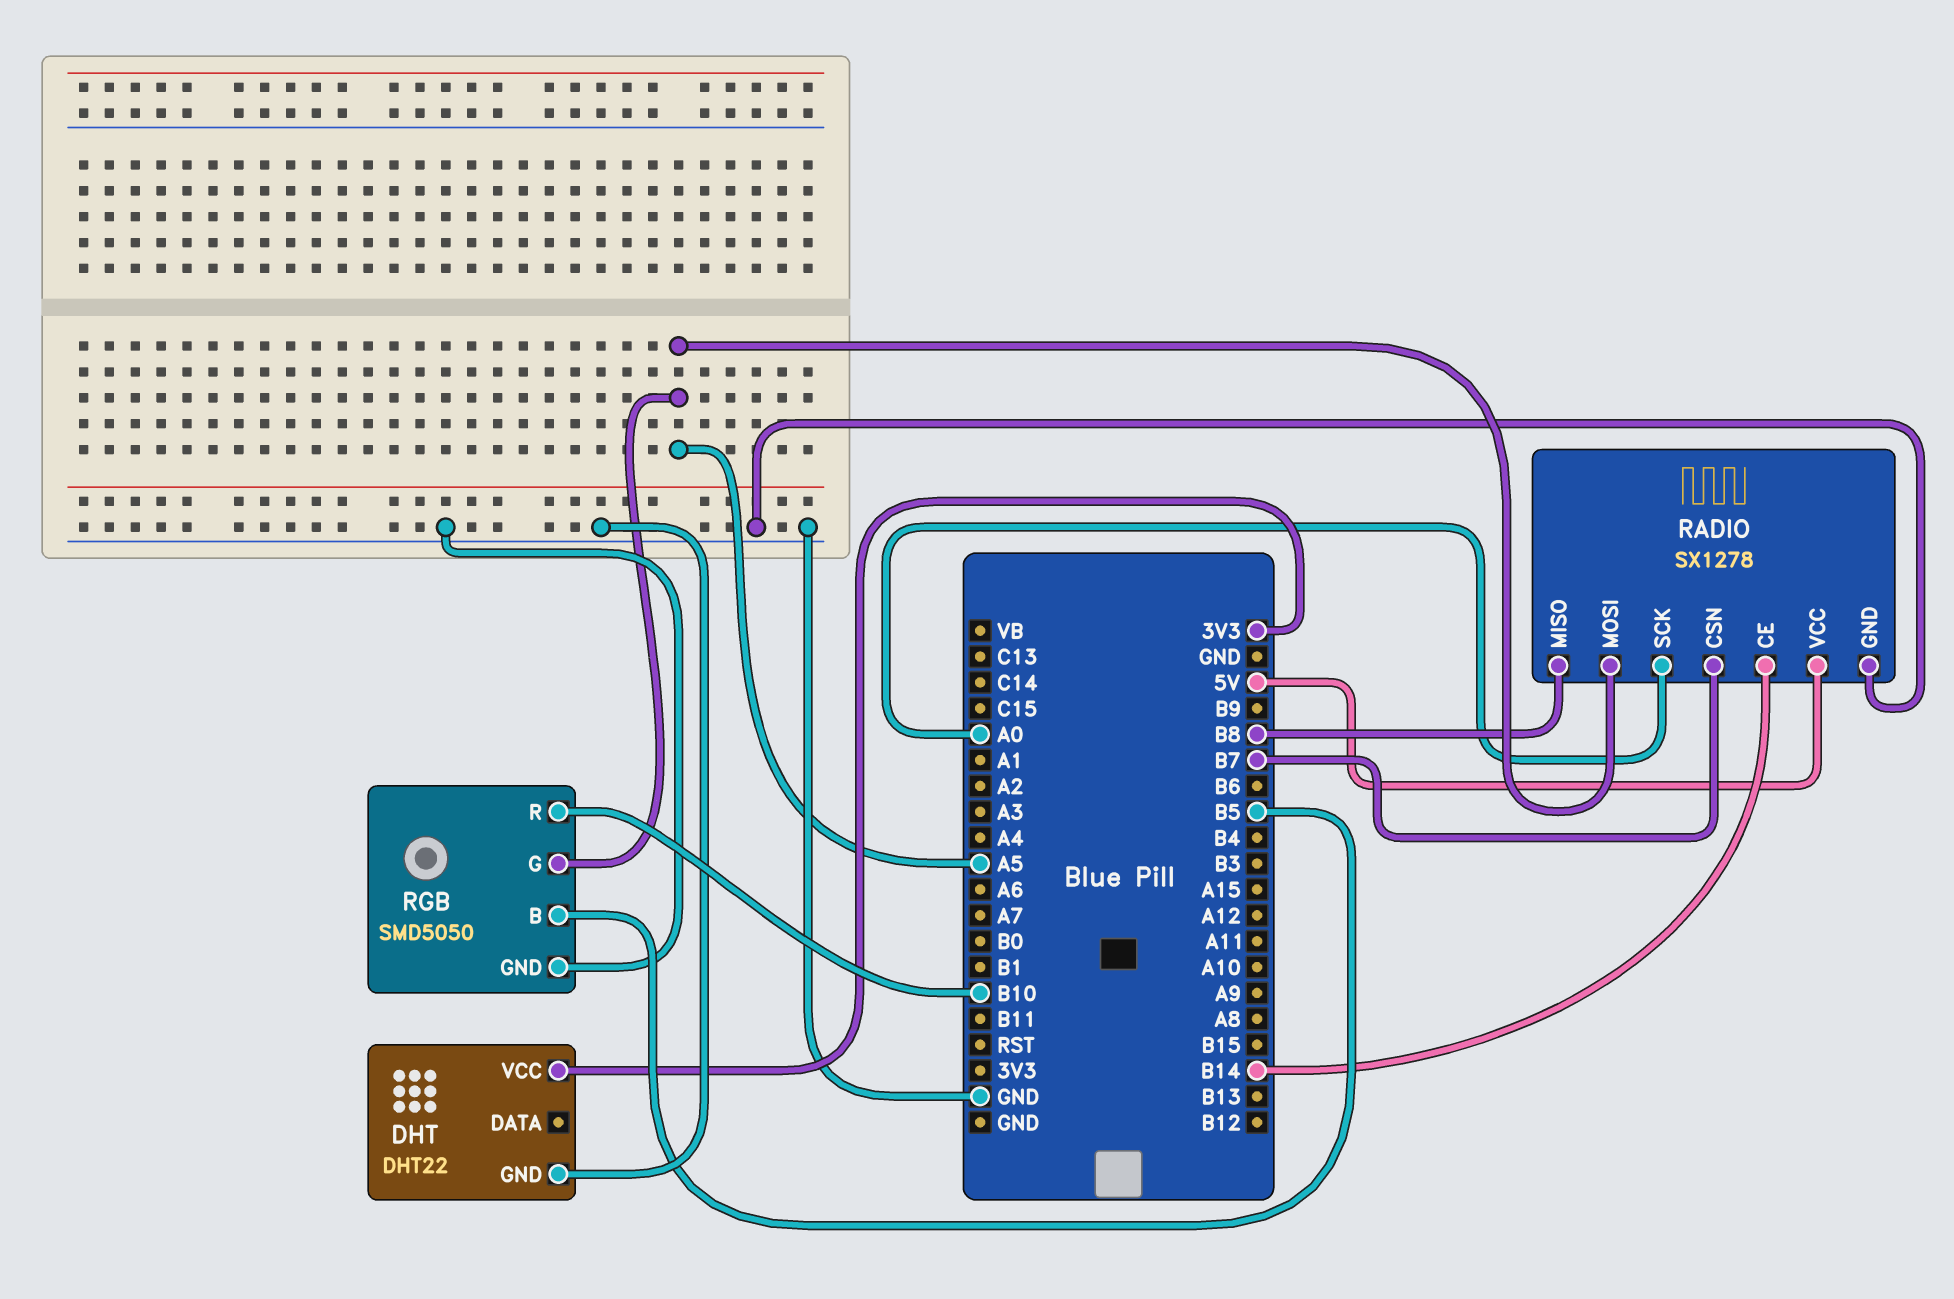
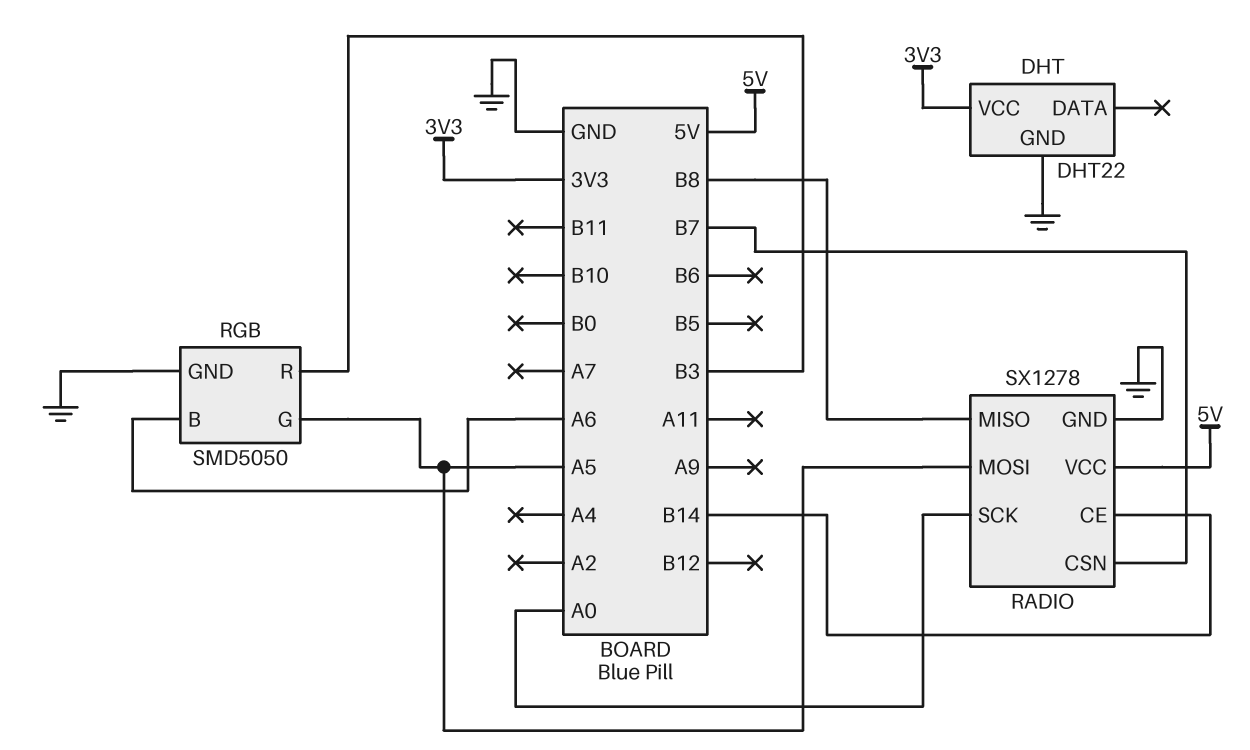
RGB pin B: B5 -> A6
RGB pin R: B10 -> B3

